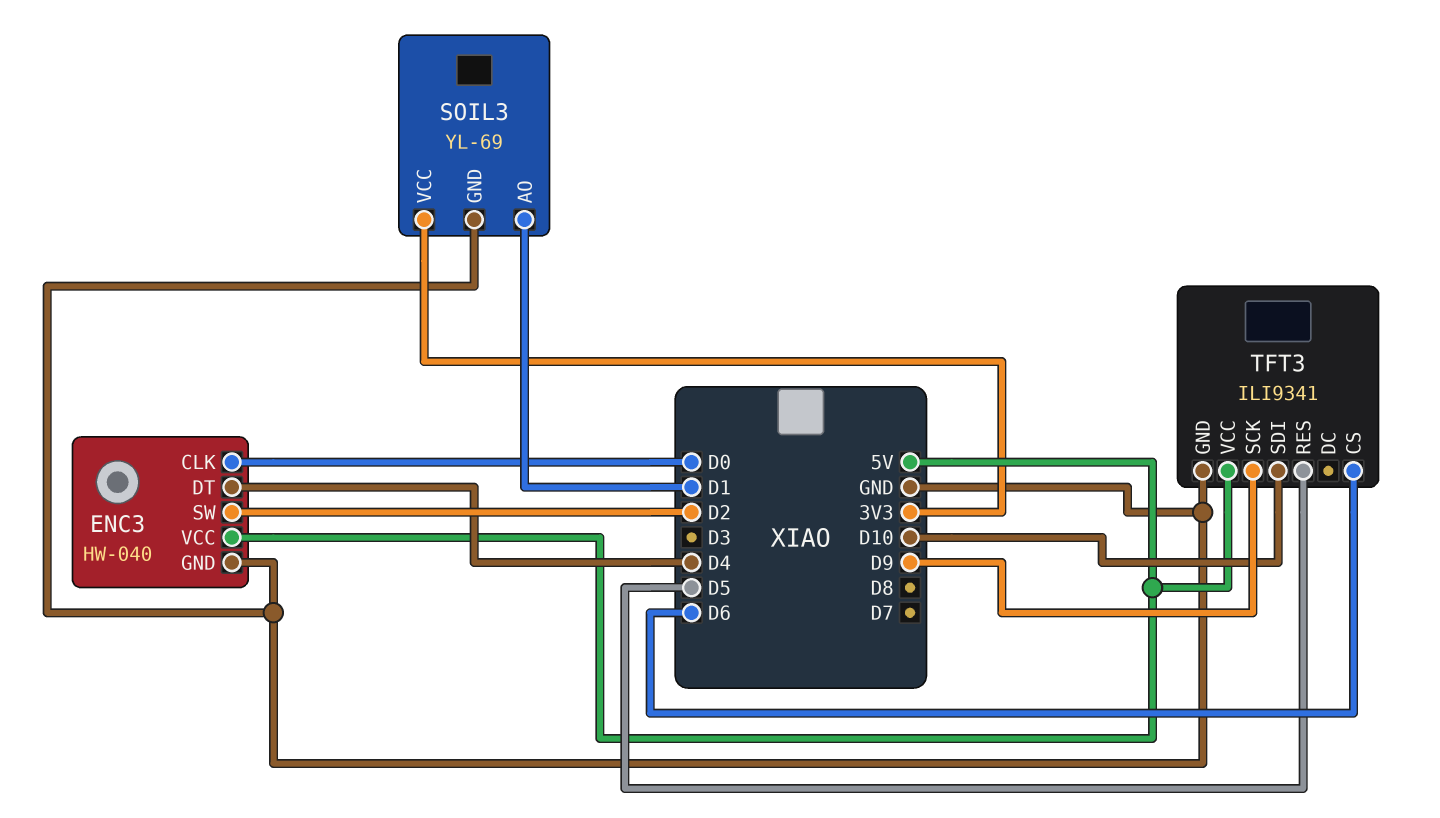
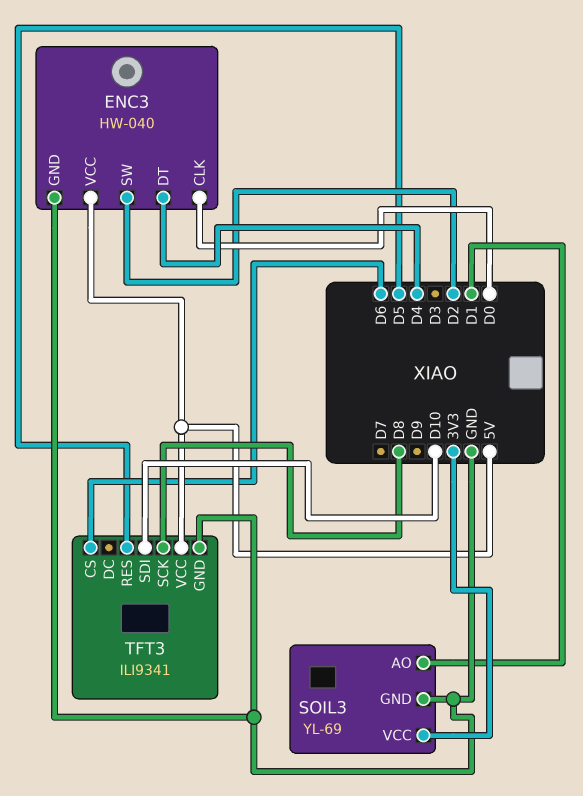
TFT3 pin SCK: D9 -> D8

